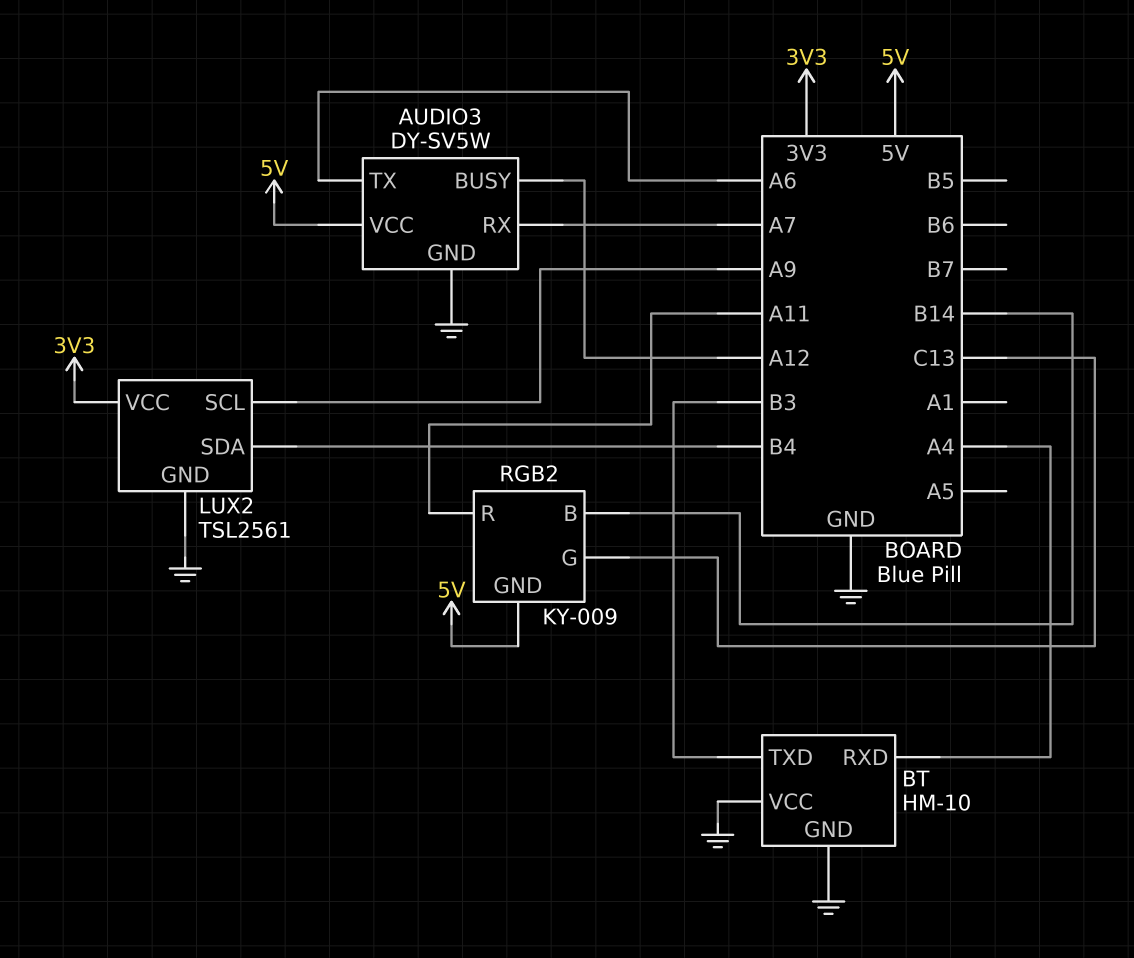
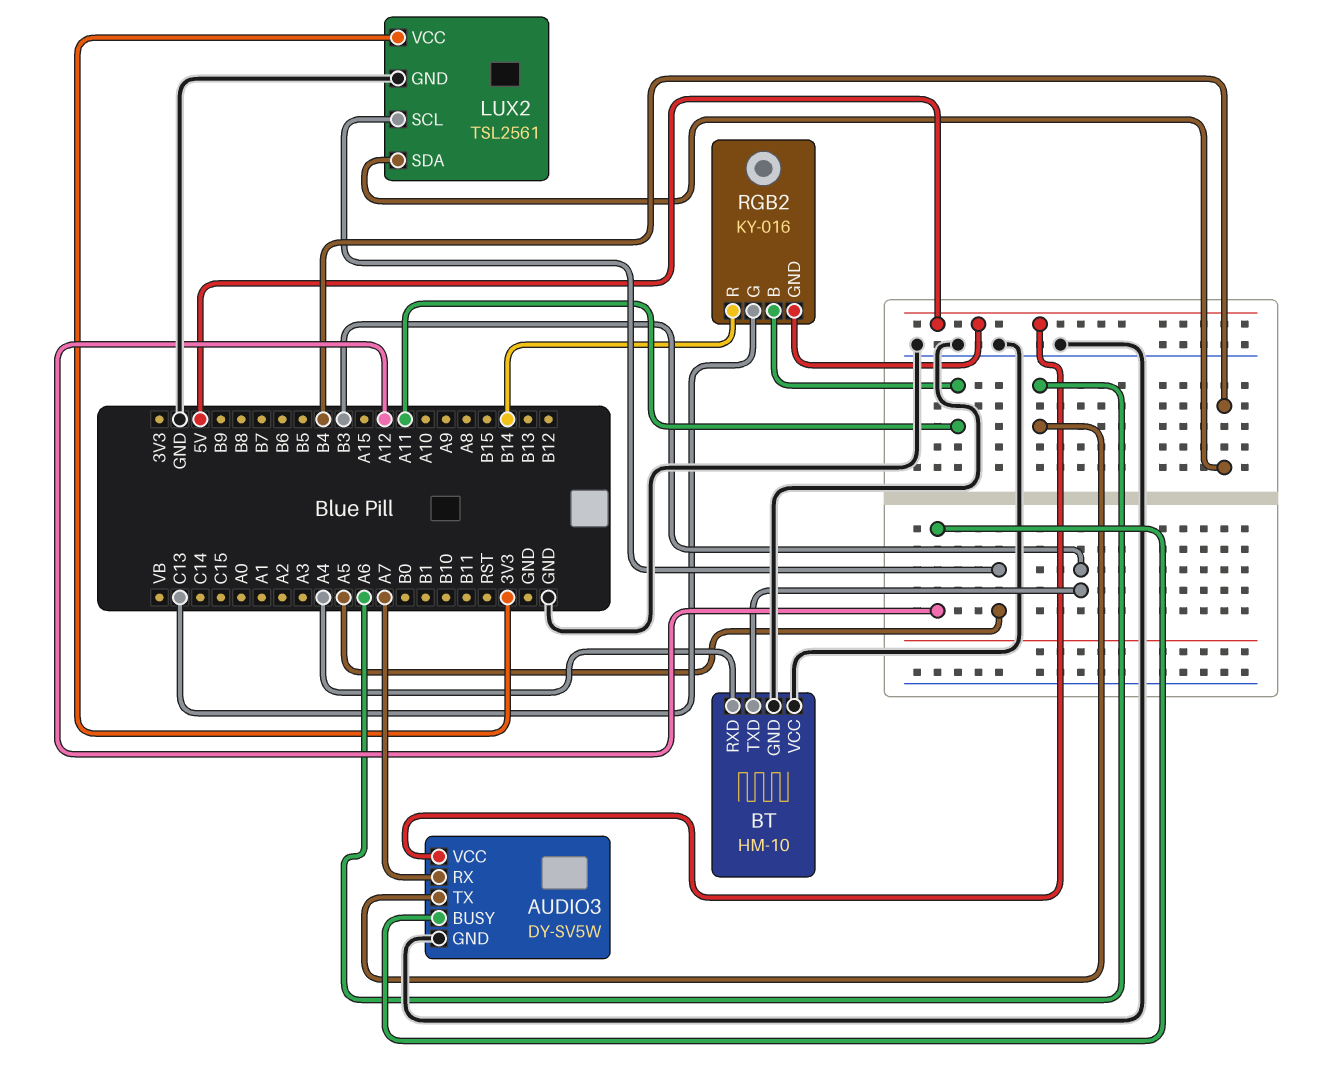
LUX2 pin SCL: A9 -> A5
RGB2: KY-009 -> KY-016
RGB2 pin B: B14 -> A11
RGB2 pin R: A11 -> B14

